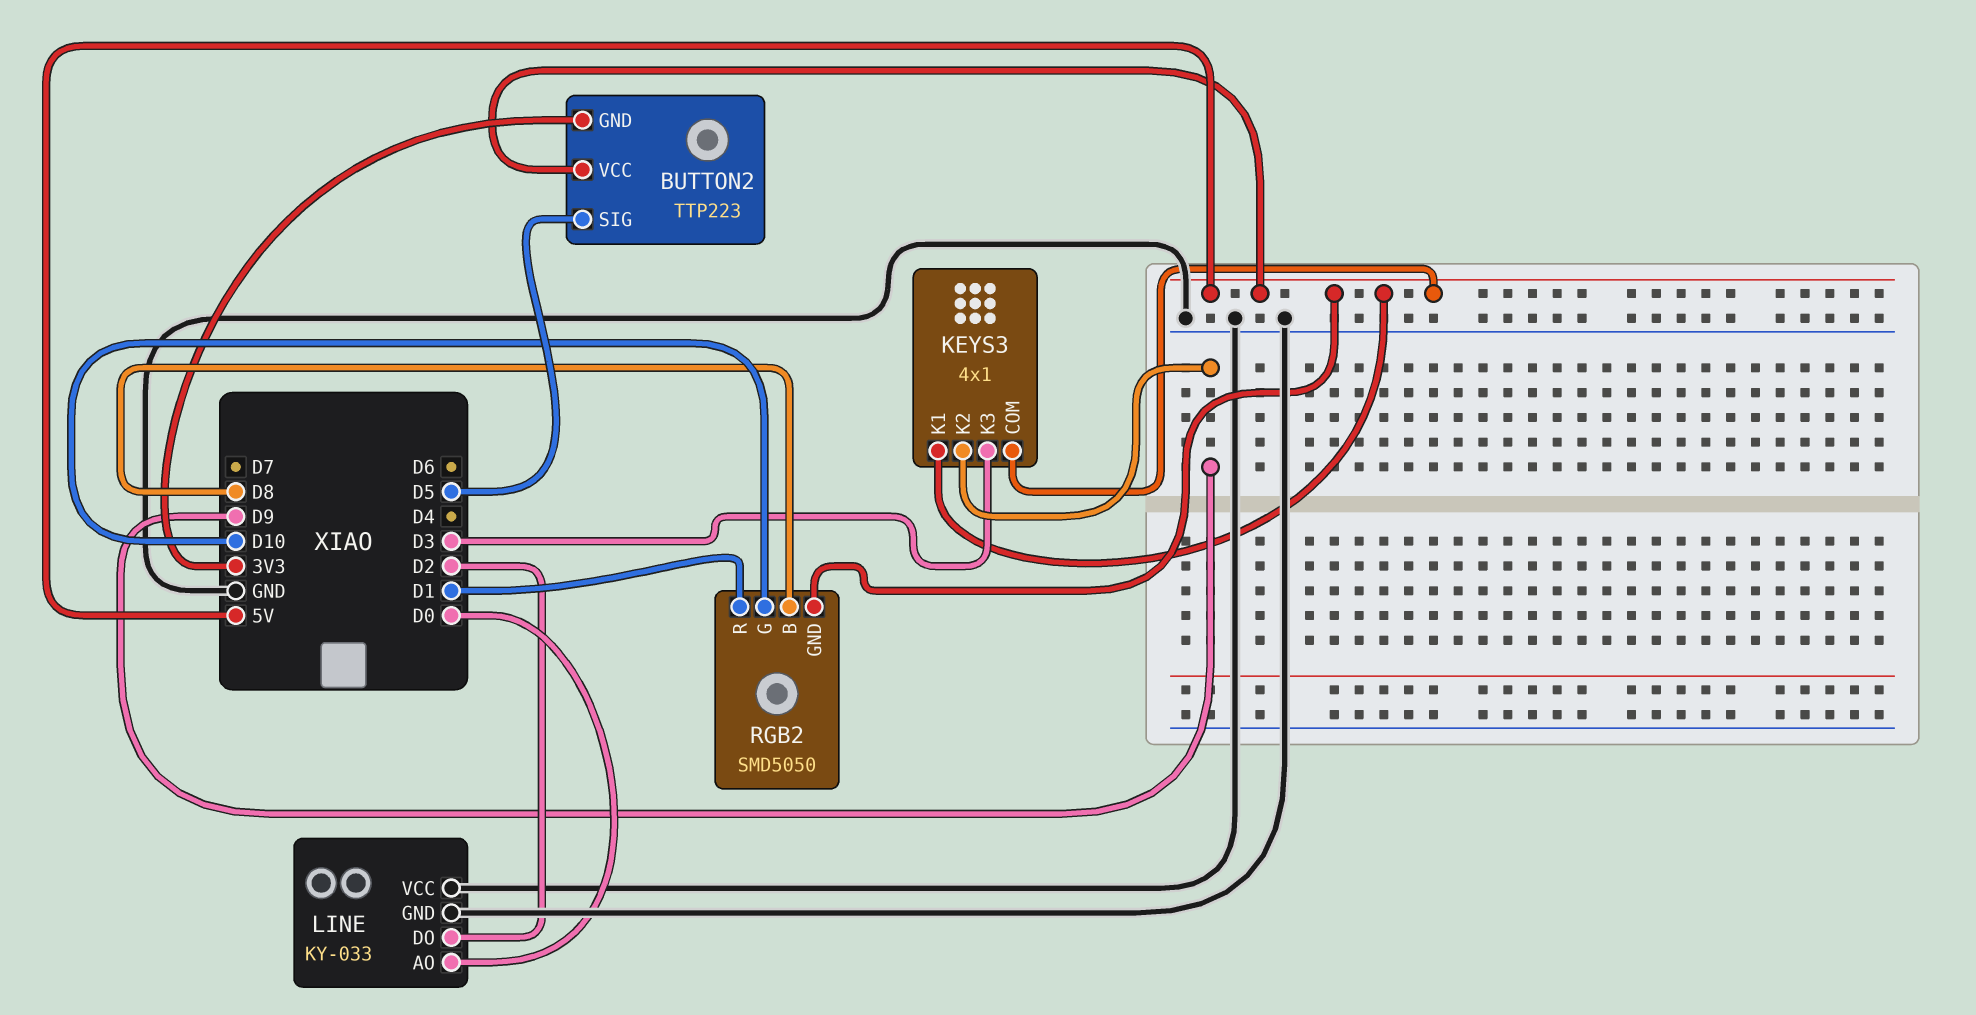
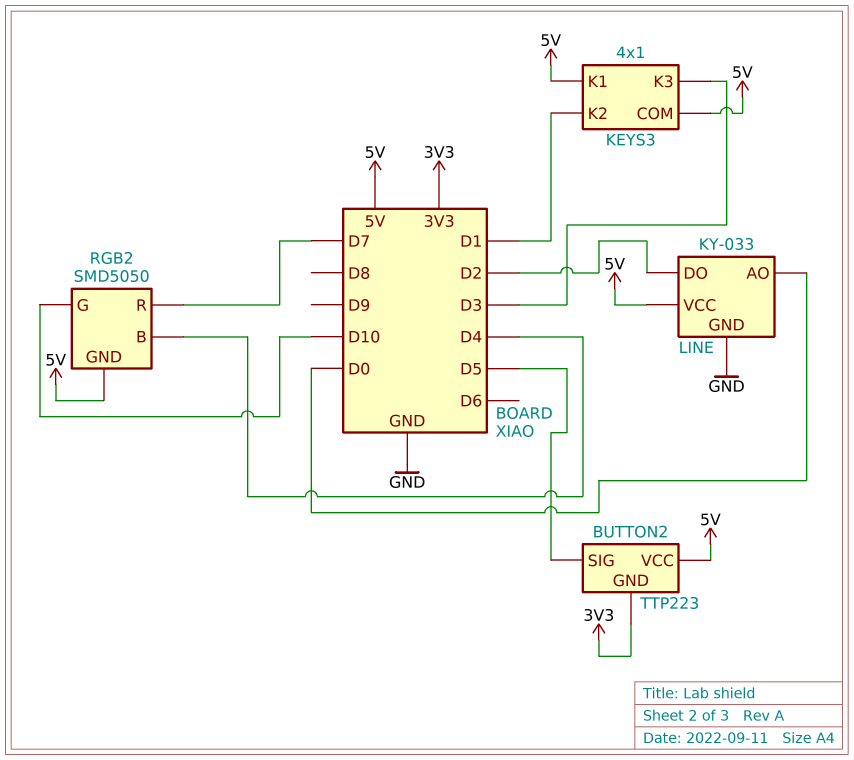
KEYS3 pin K2: D9 -> D1
LINE pin VCC: GND -> 5V
RGB2 pin B: D8 -> D4
RGB2 pin R: D1 -> D7

